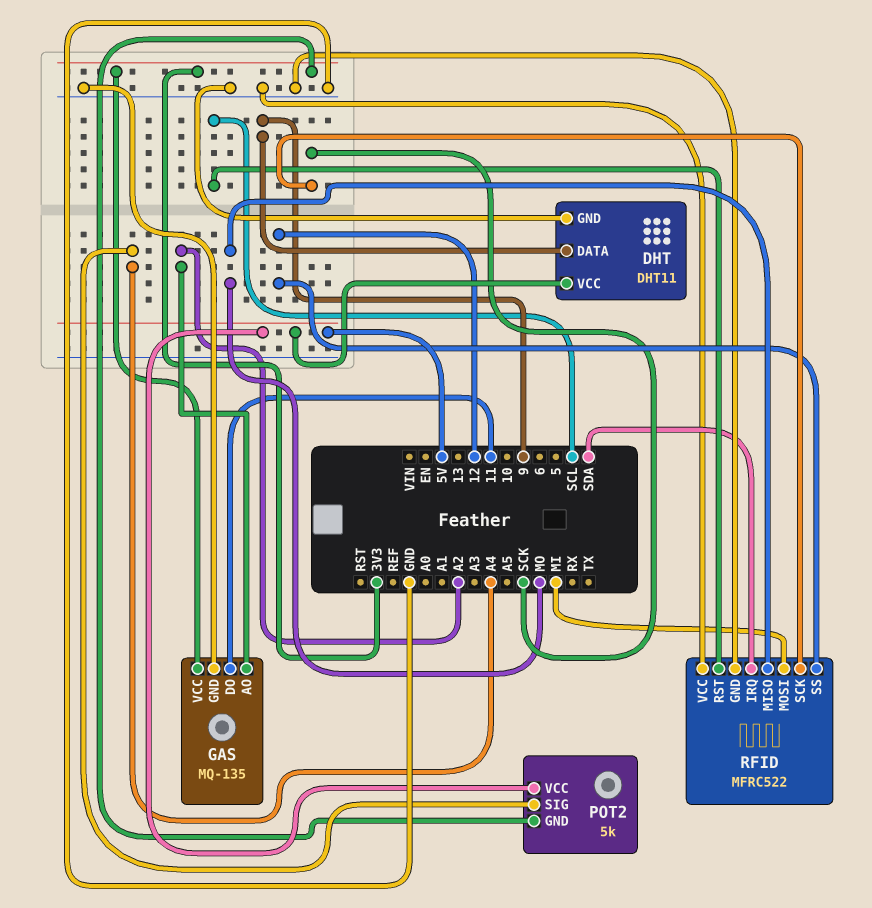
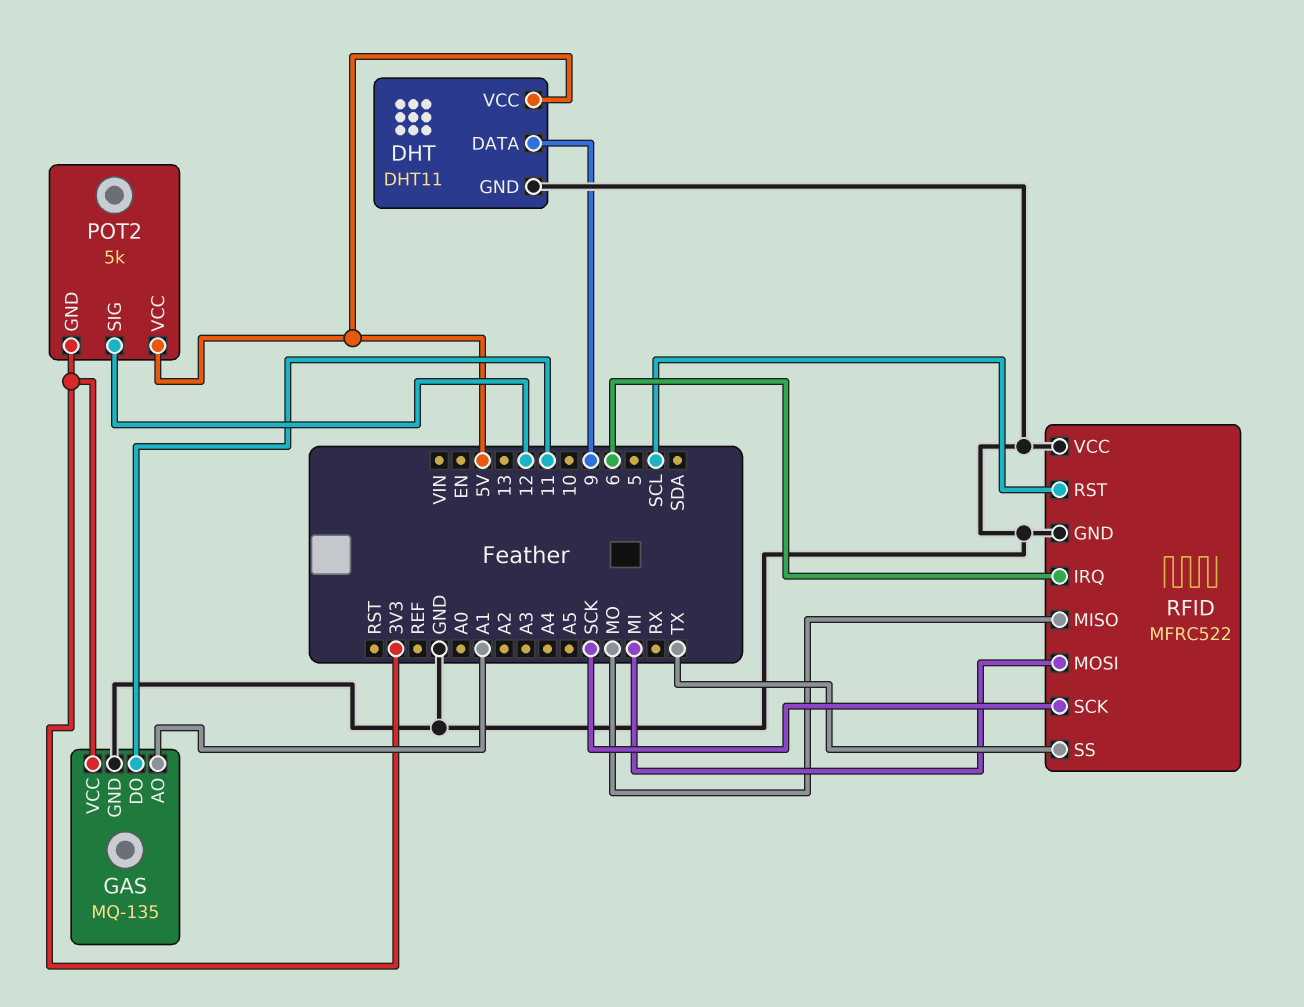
GAS pin AO: A2 -> A1
POT2 pin SIG: A4 -> 12
RFID pin IRQ: SDA -> 6
RFID pin SS: 12 -> TX

